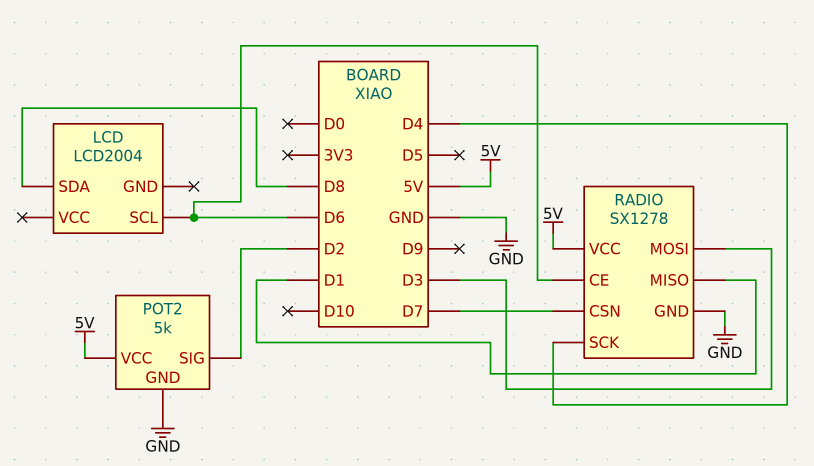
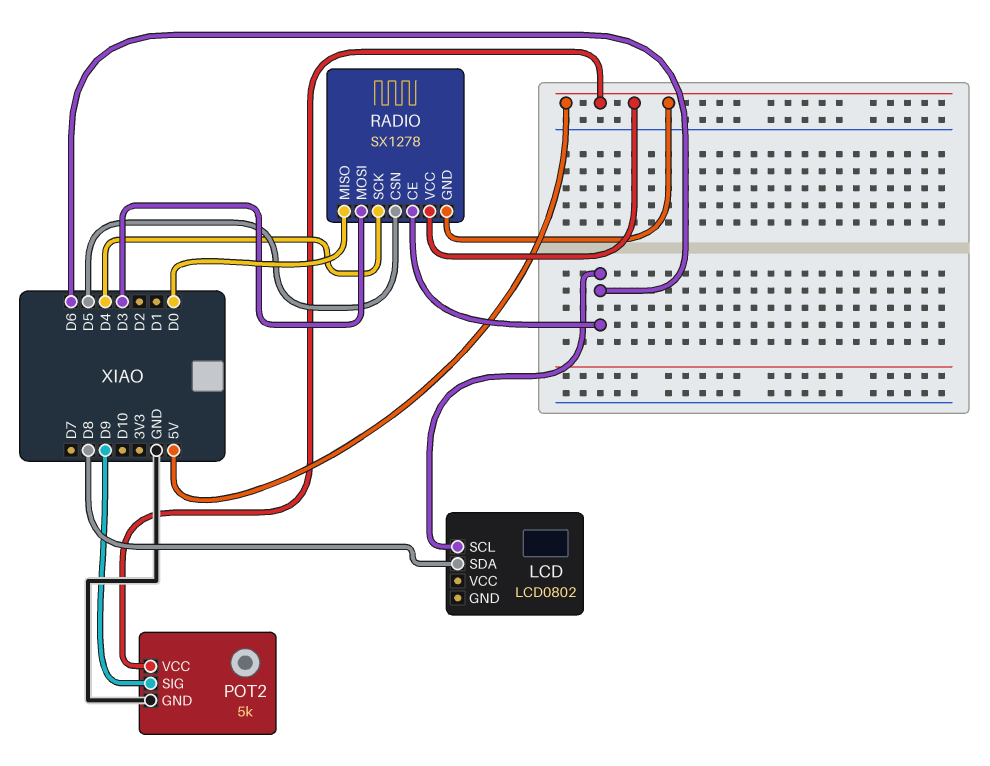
LCD: LCD2004 -> LCD0802
POT2 pin SIG: D2 -> D9
RADIO pin CSN: D7 -> D5
RADIO pin GND: GND -> 5V
RADIO pin MISO: D1 -> D0

